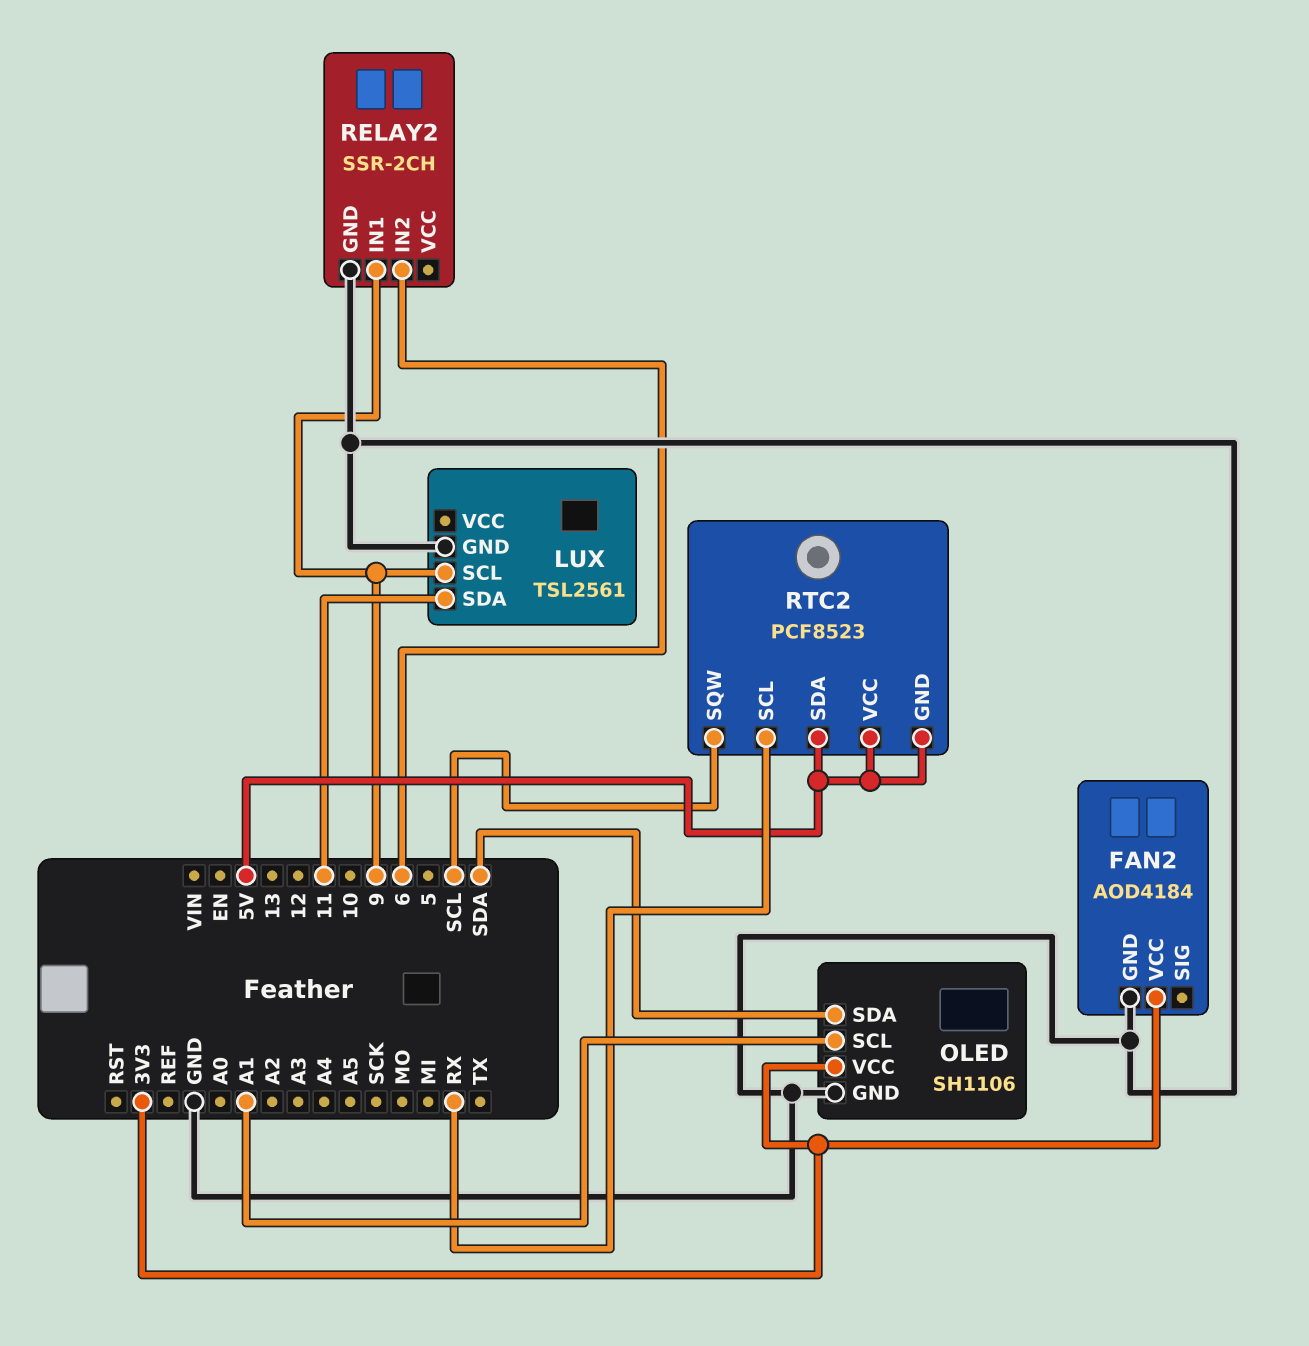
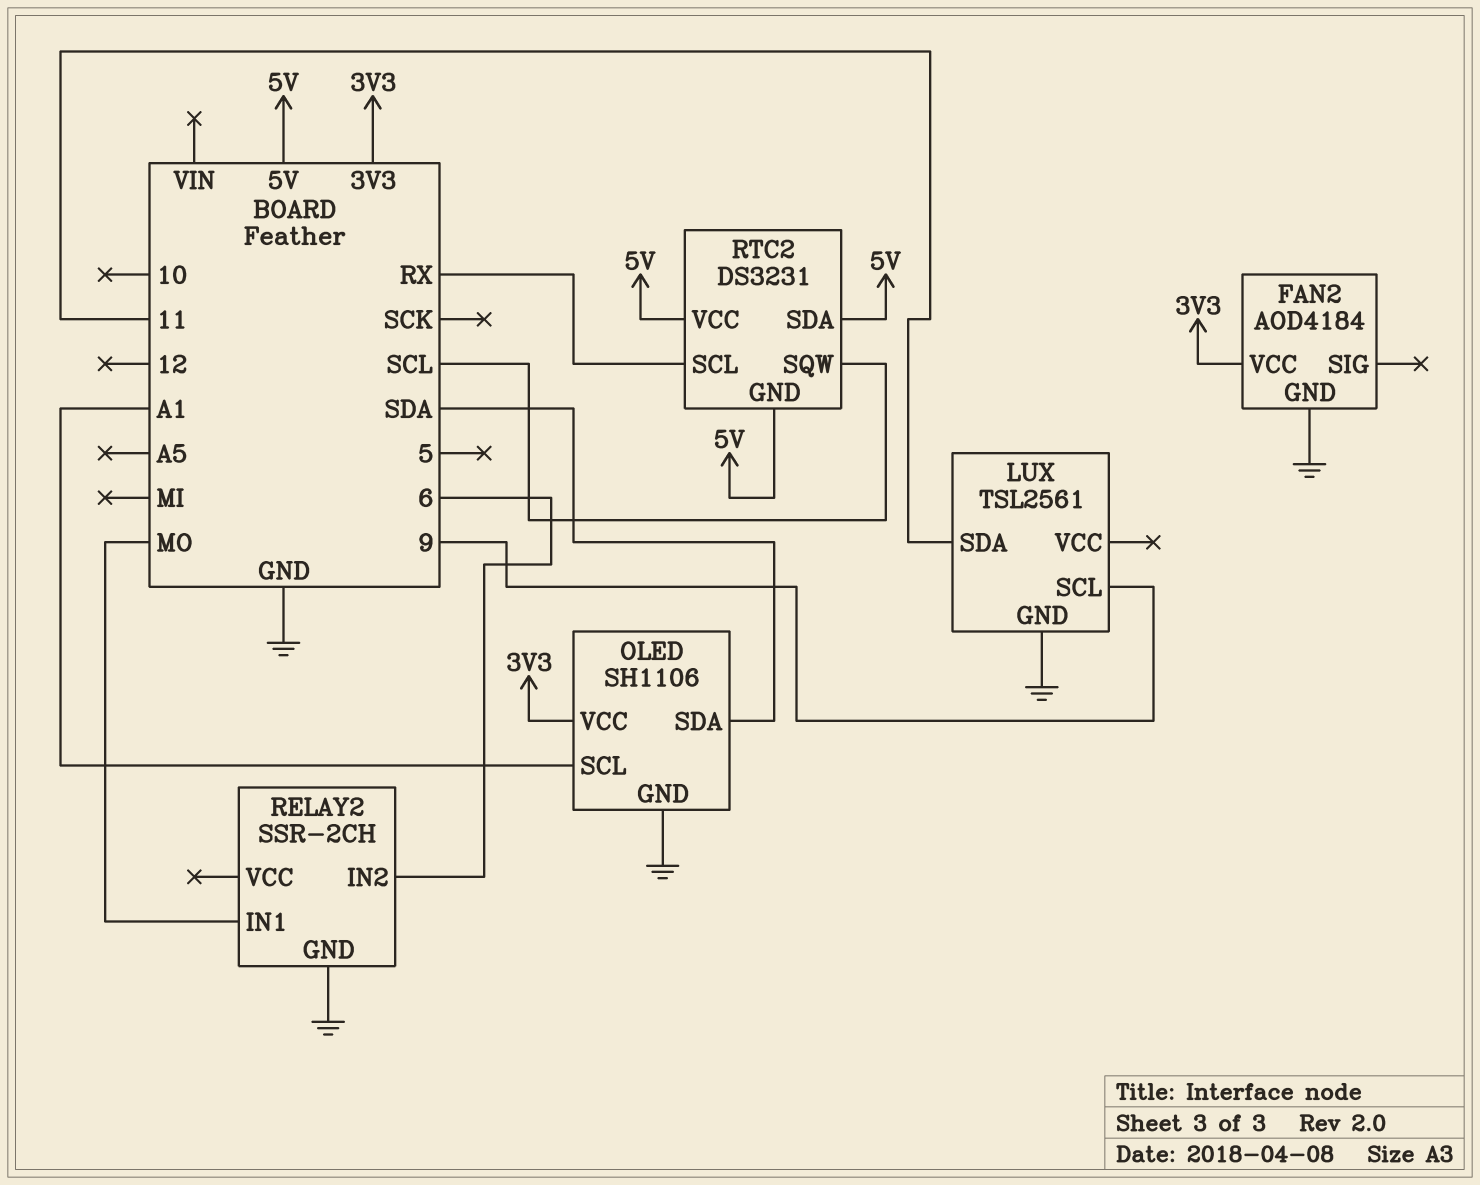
RELAY2 pin IN1: 9 -> MO
RTC2: PCF8523 -> DS3231

